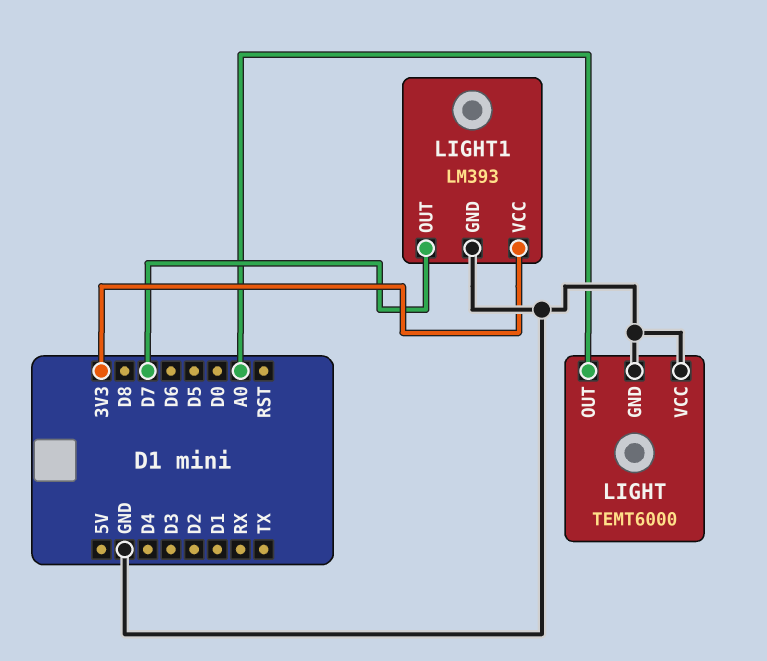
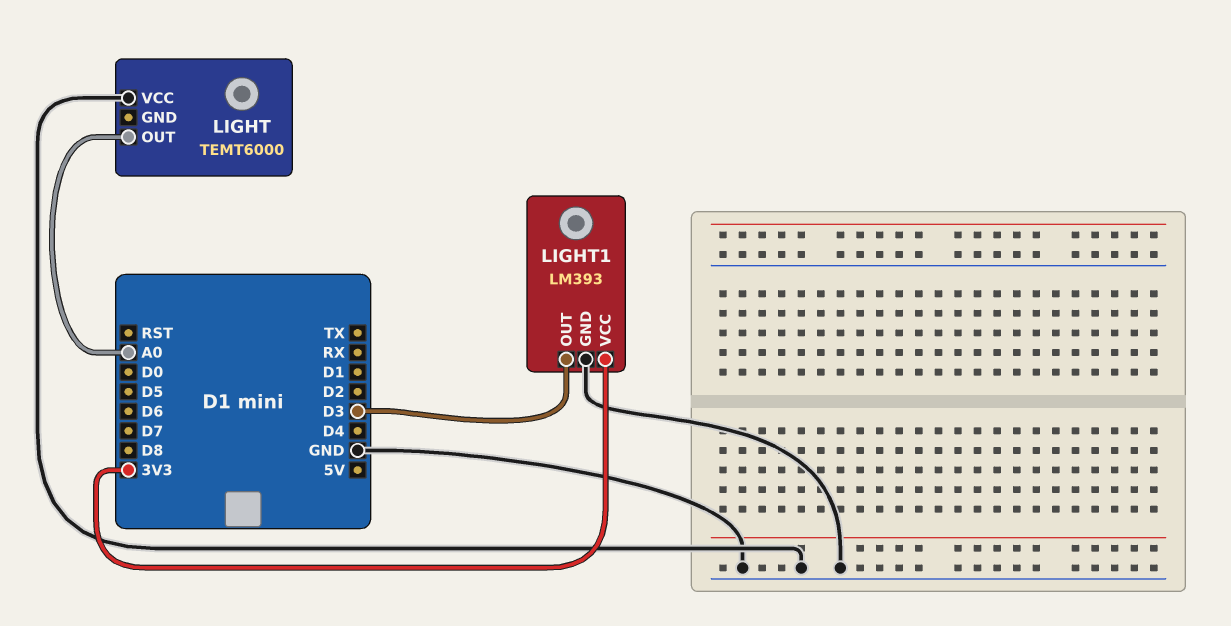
LIGHT pin GND: GND -> none
LIGHT1 pin OUT: D7 -> D3

